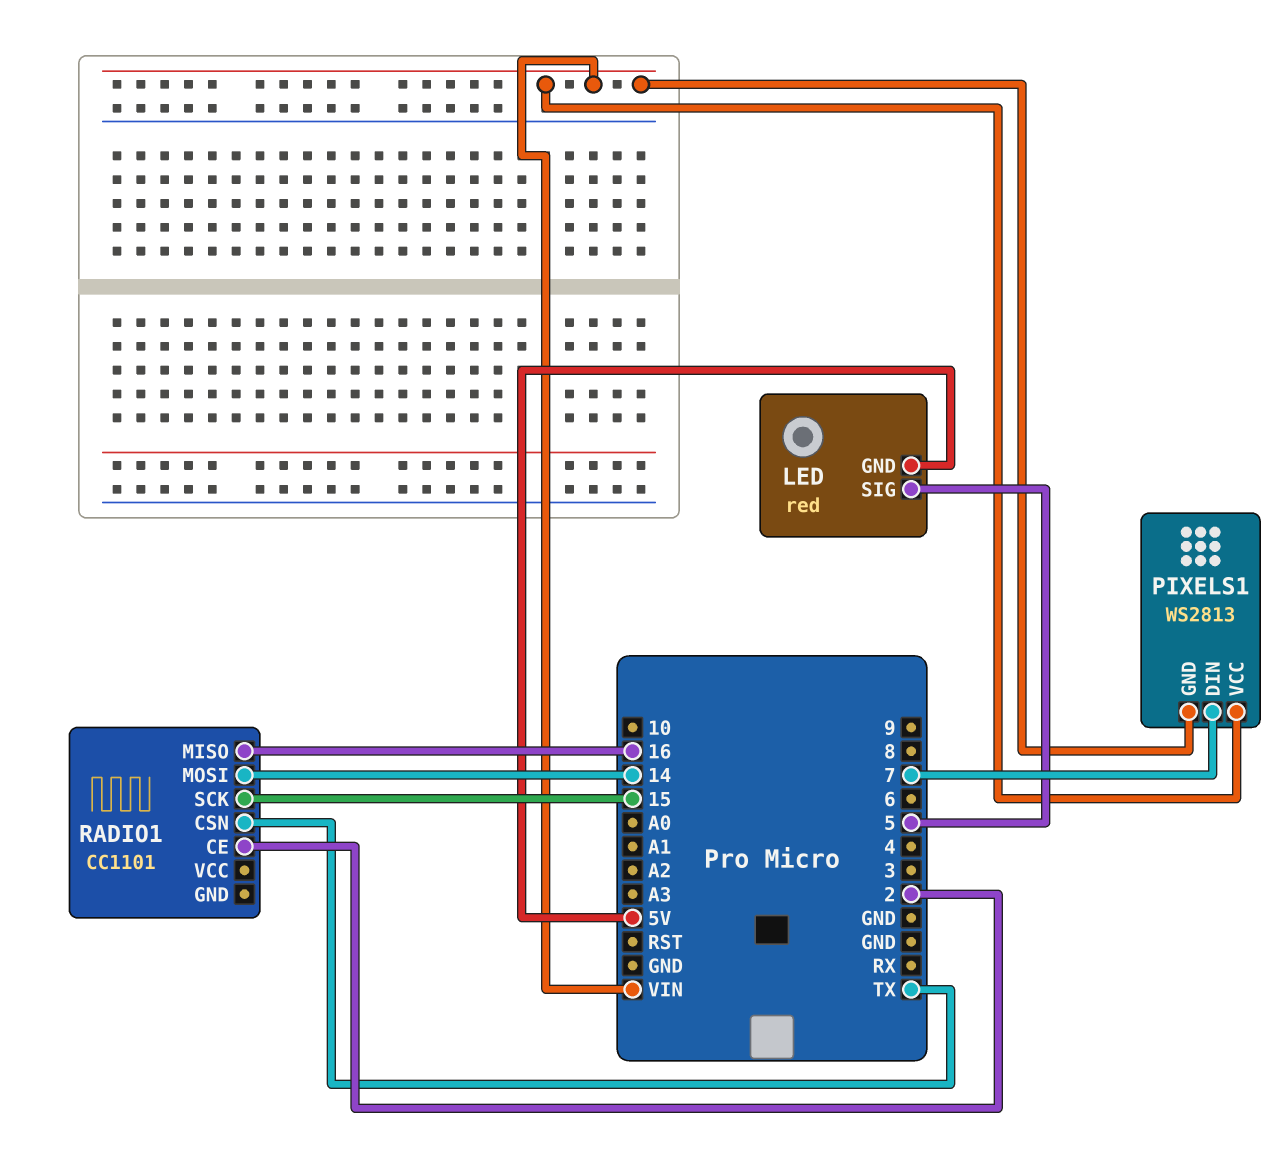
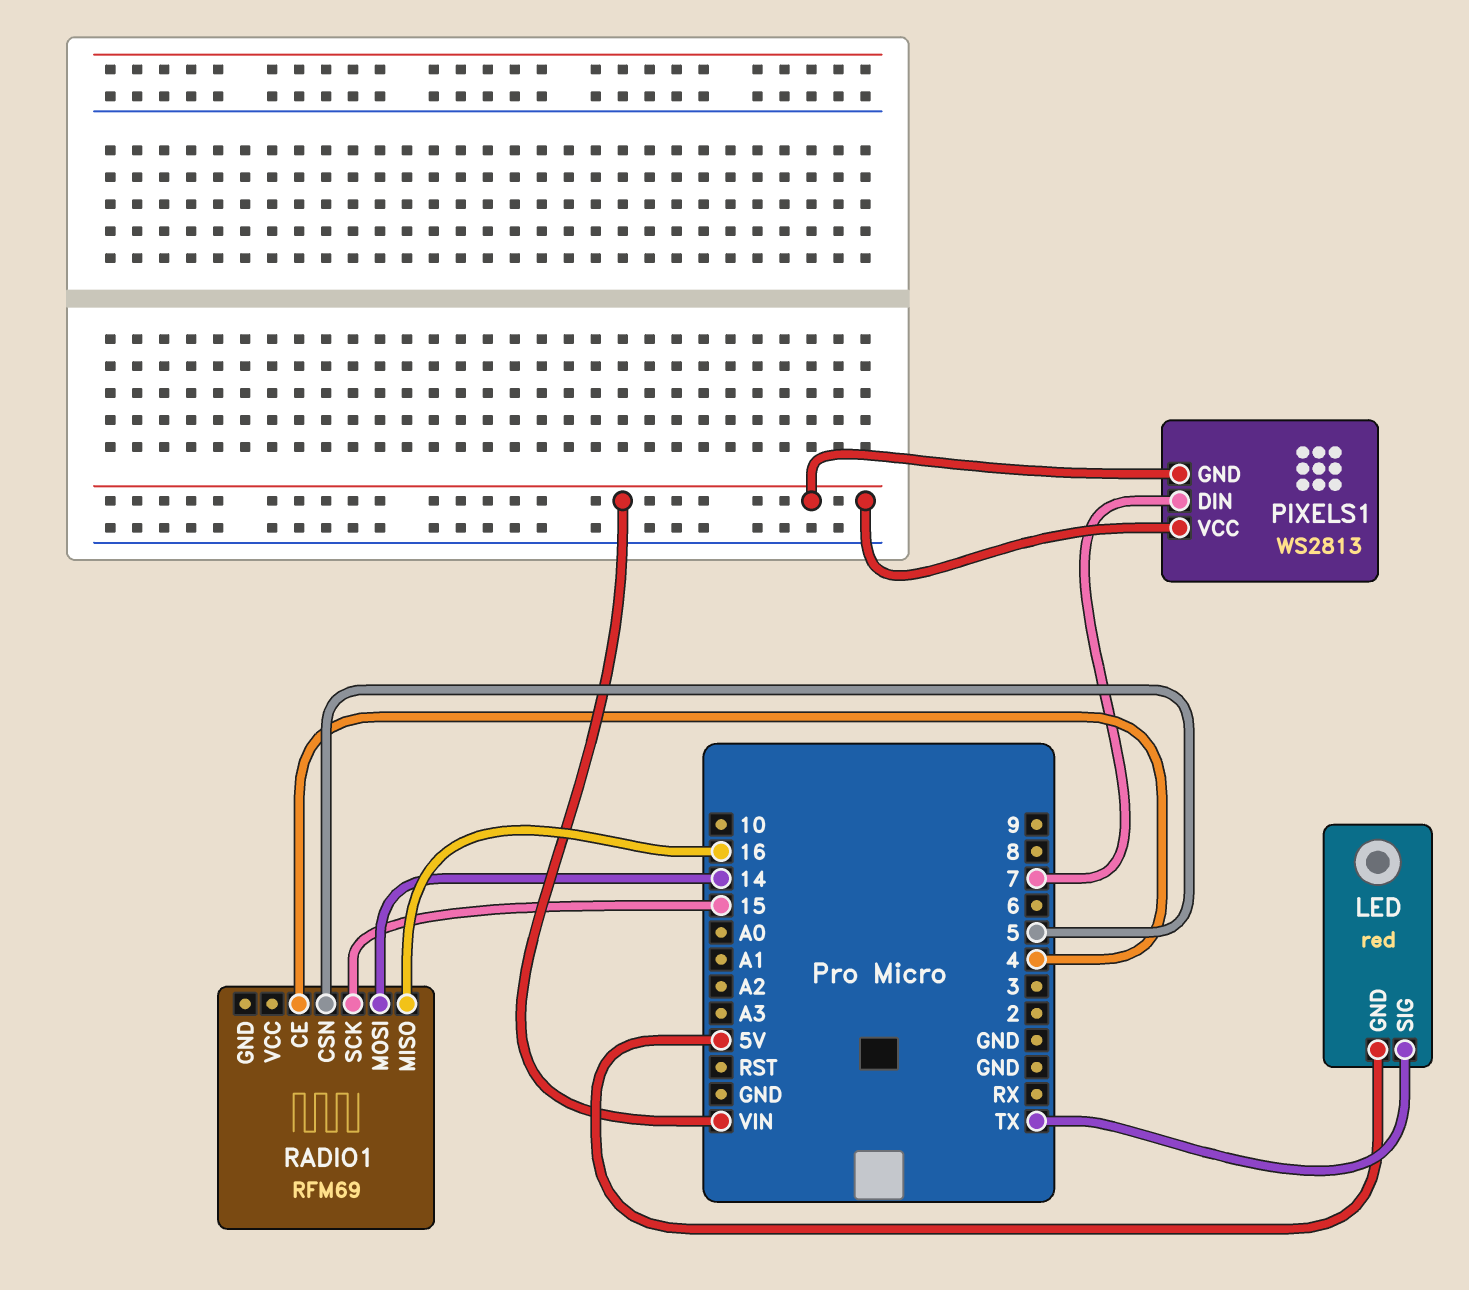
LED pin SIG: 5 -> TX
RADIO1: CC1101 -> RFM69
RADIO1 pin CE: 2 -> 4
RADIO1 pin CSN: TX -> 5

